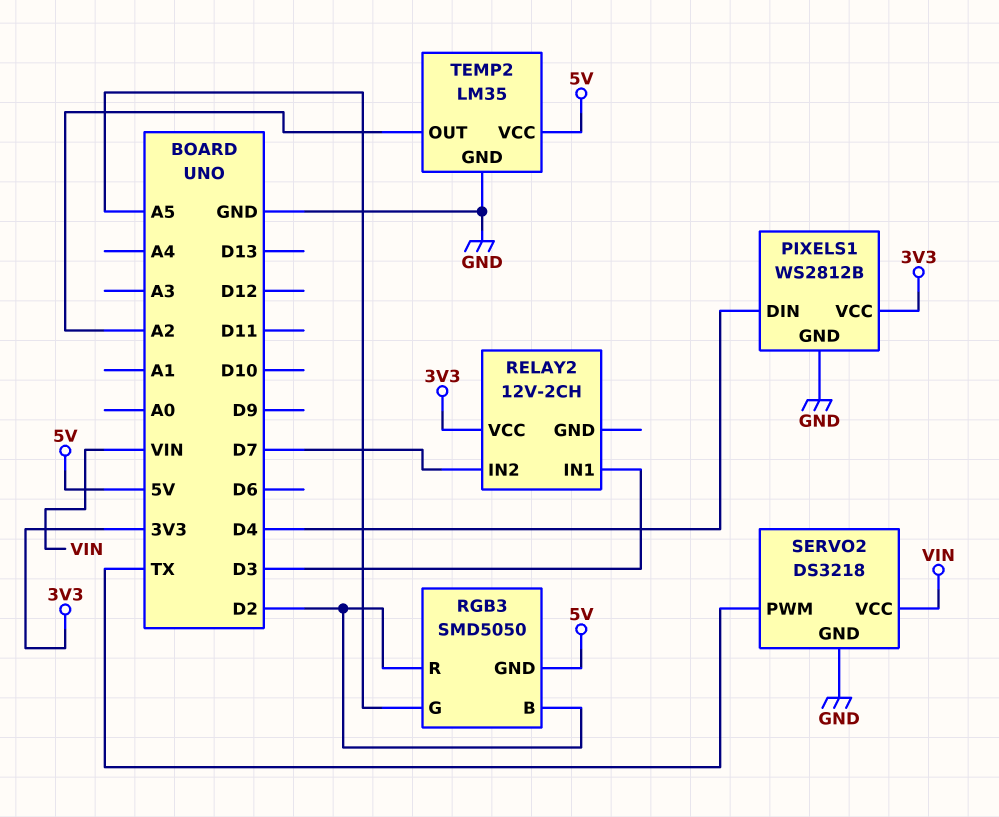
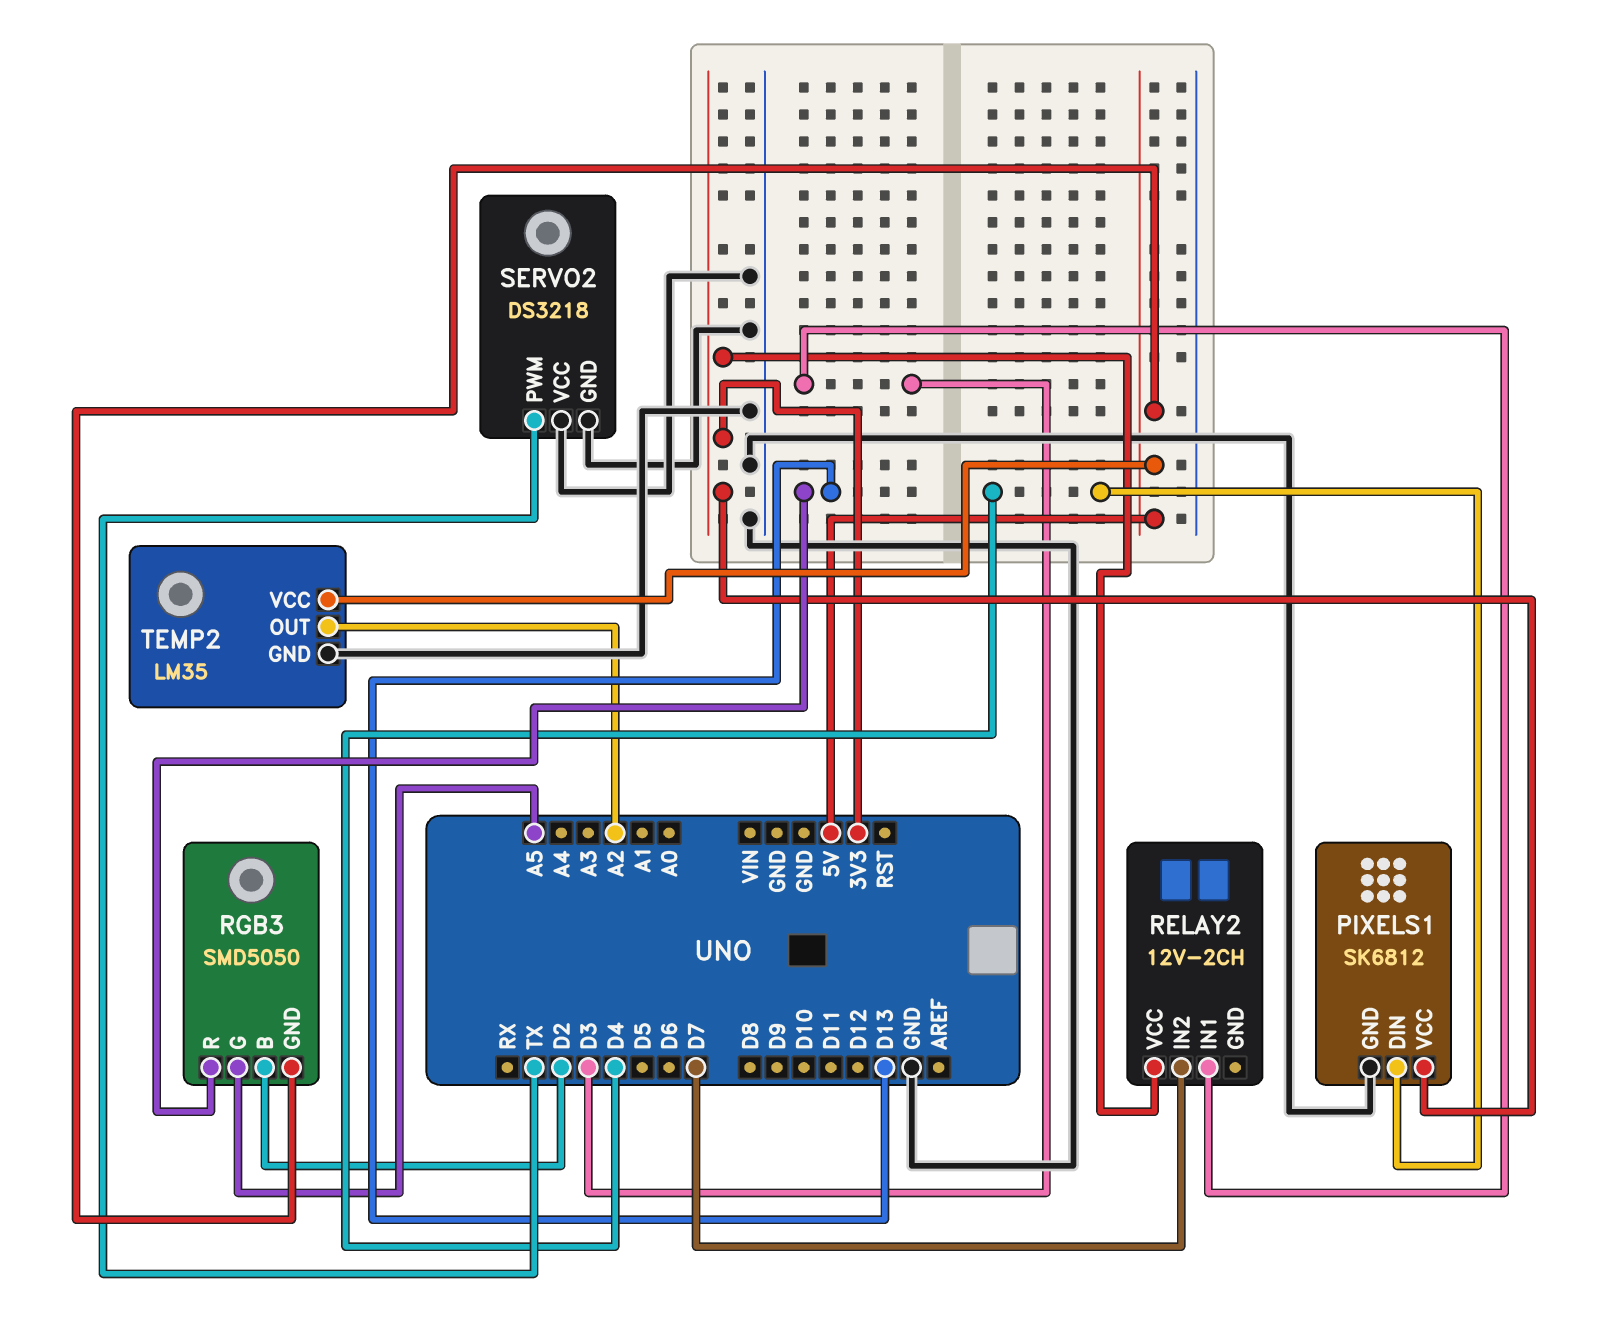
PIXELS1: WS2812B -> SK6812
RGB3 pin R: D2 -> D13
SERVO2 pin VCC: VIN -> GND

